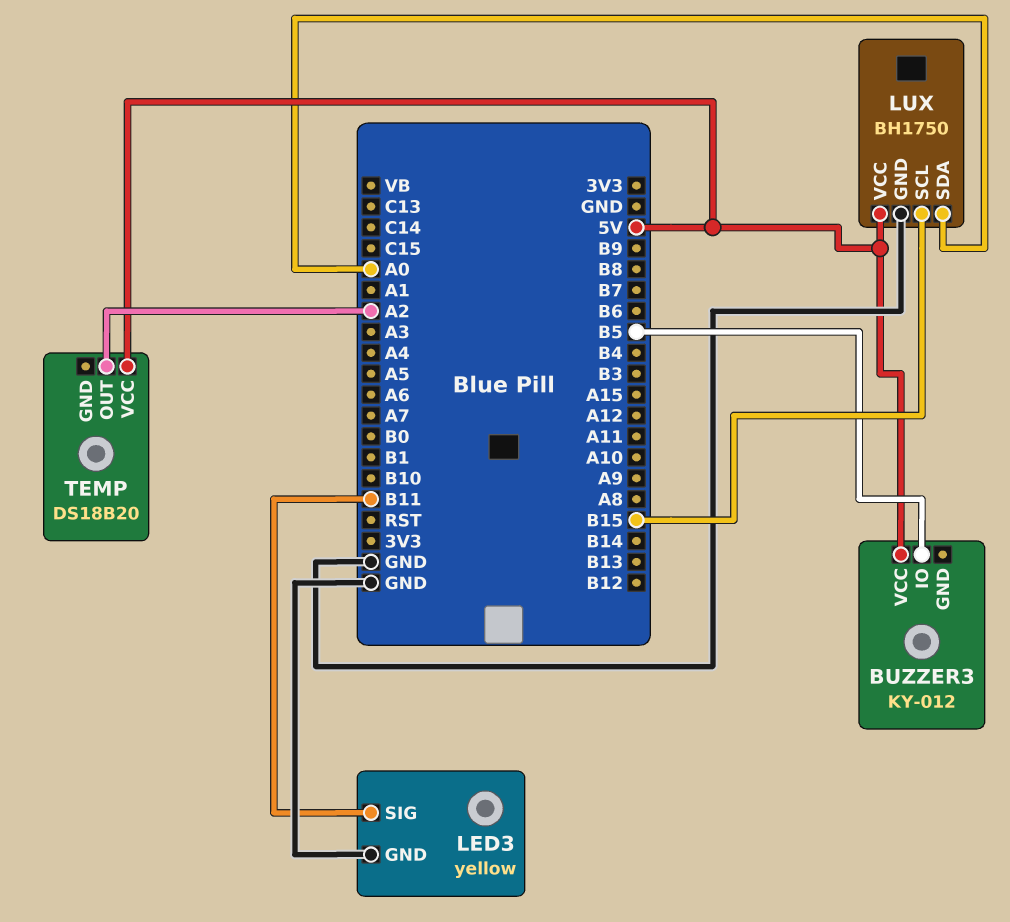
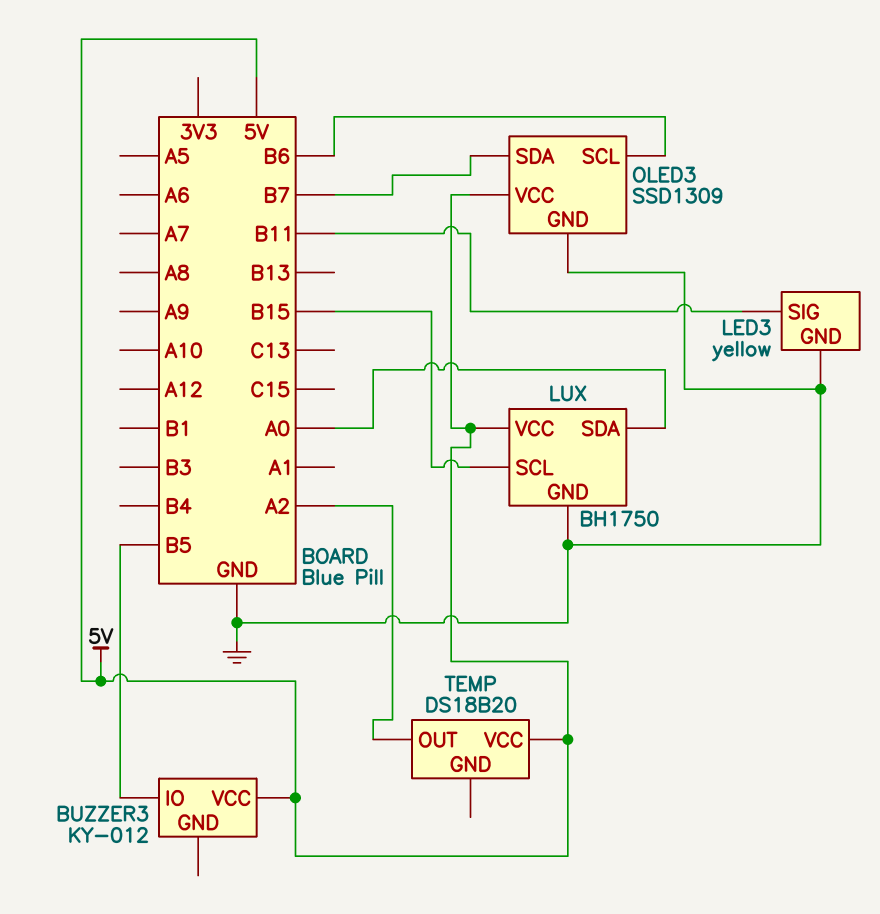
OLED3: none -> SSD1309
OLED3 pin GND: none -> GND
OLED3 pin SCL: none -> B6
OLED3 pin SDA: none -> B7
OLED3 pin VCC: none -> 5V

